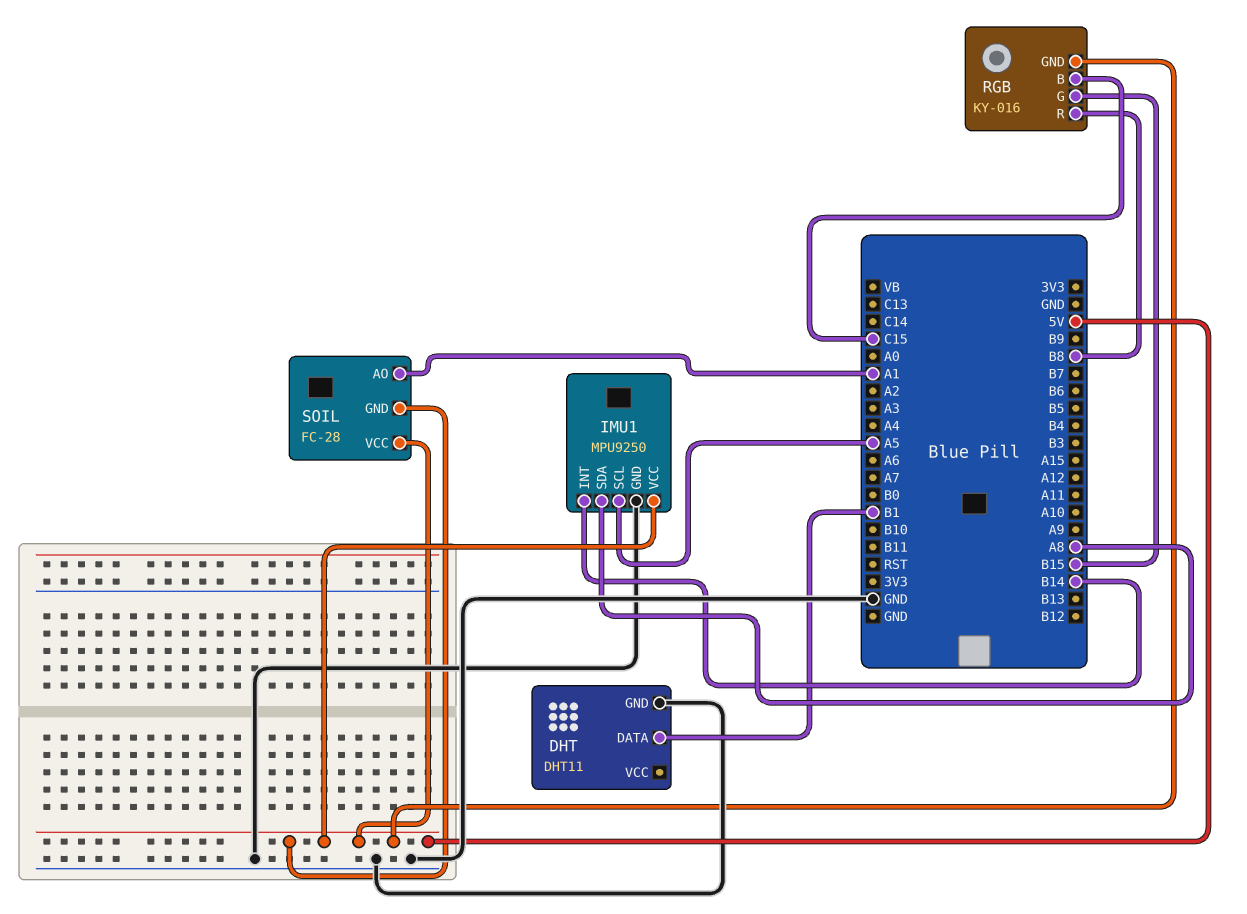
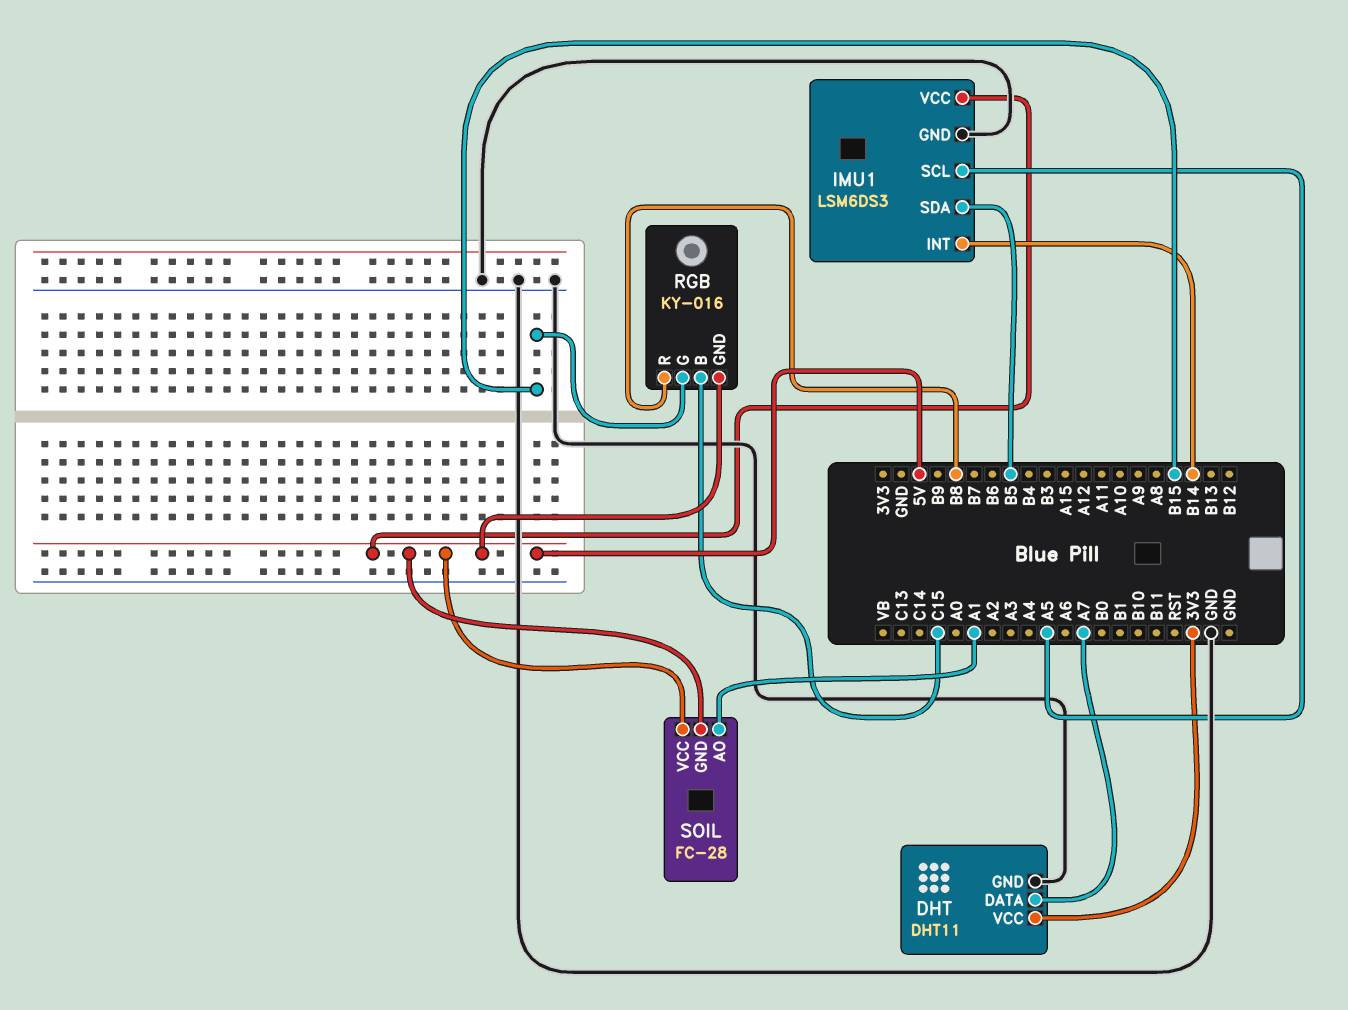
DHT pin DATA: B1 -> A7
DHT pin VCC: none -> 3V3
IMU1: MPU9250 -> LSM6DS3
IMU1 pin SDA: A8 -> B5

